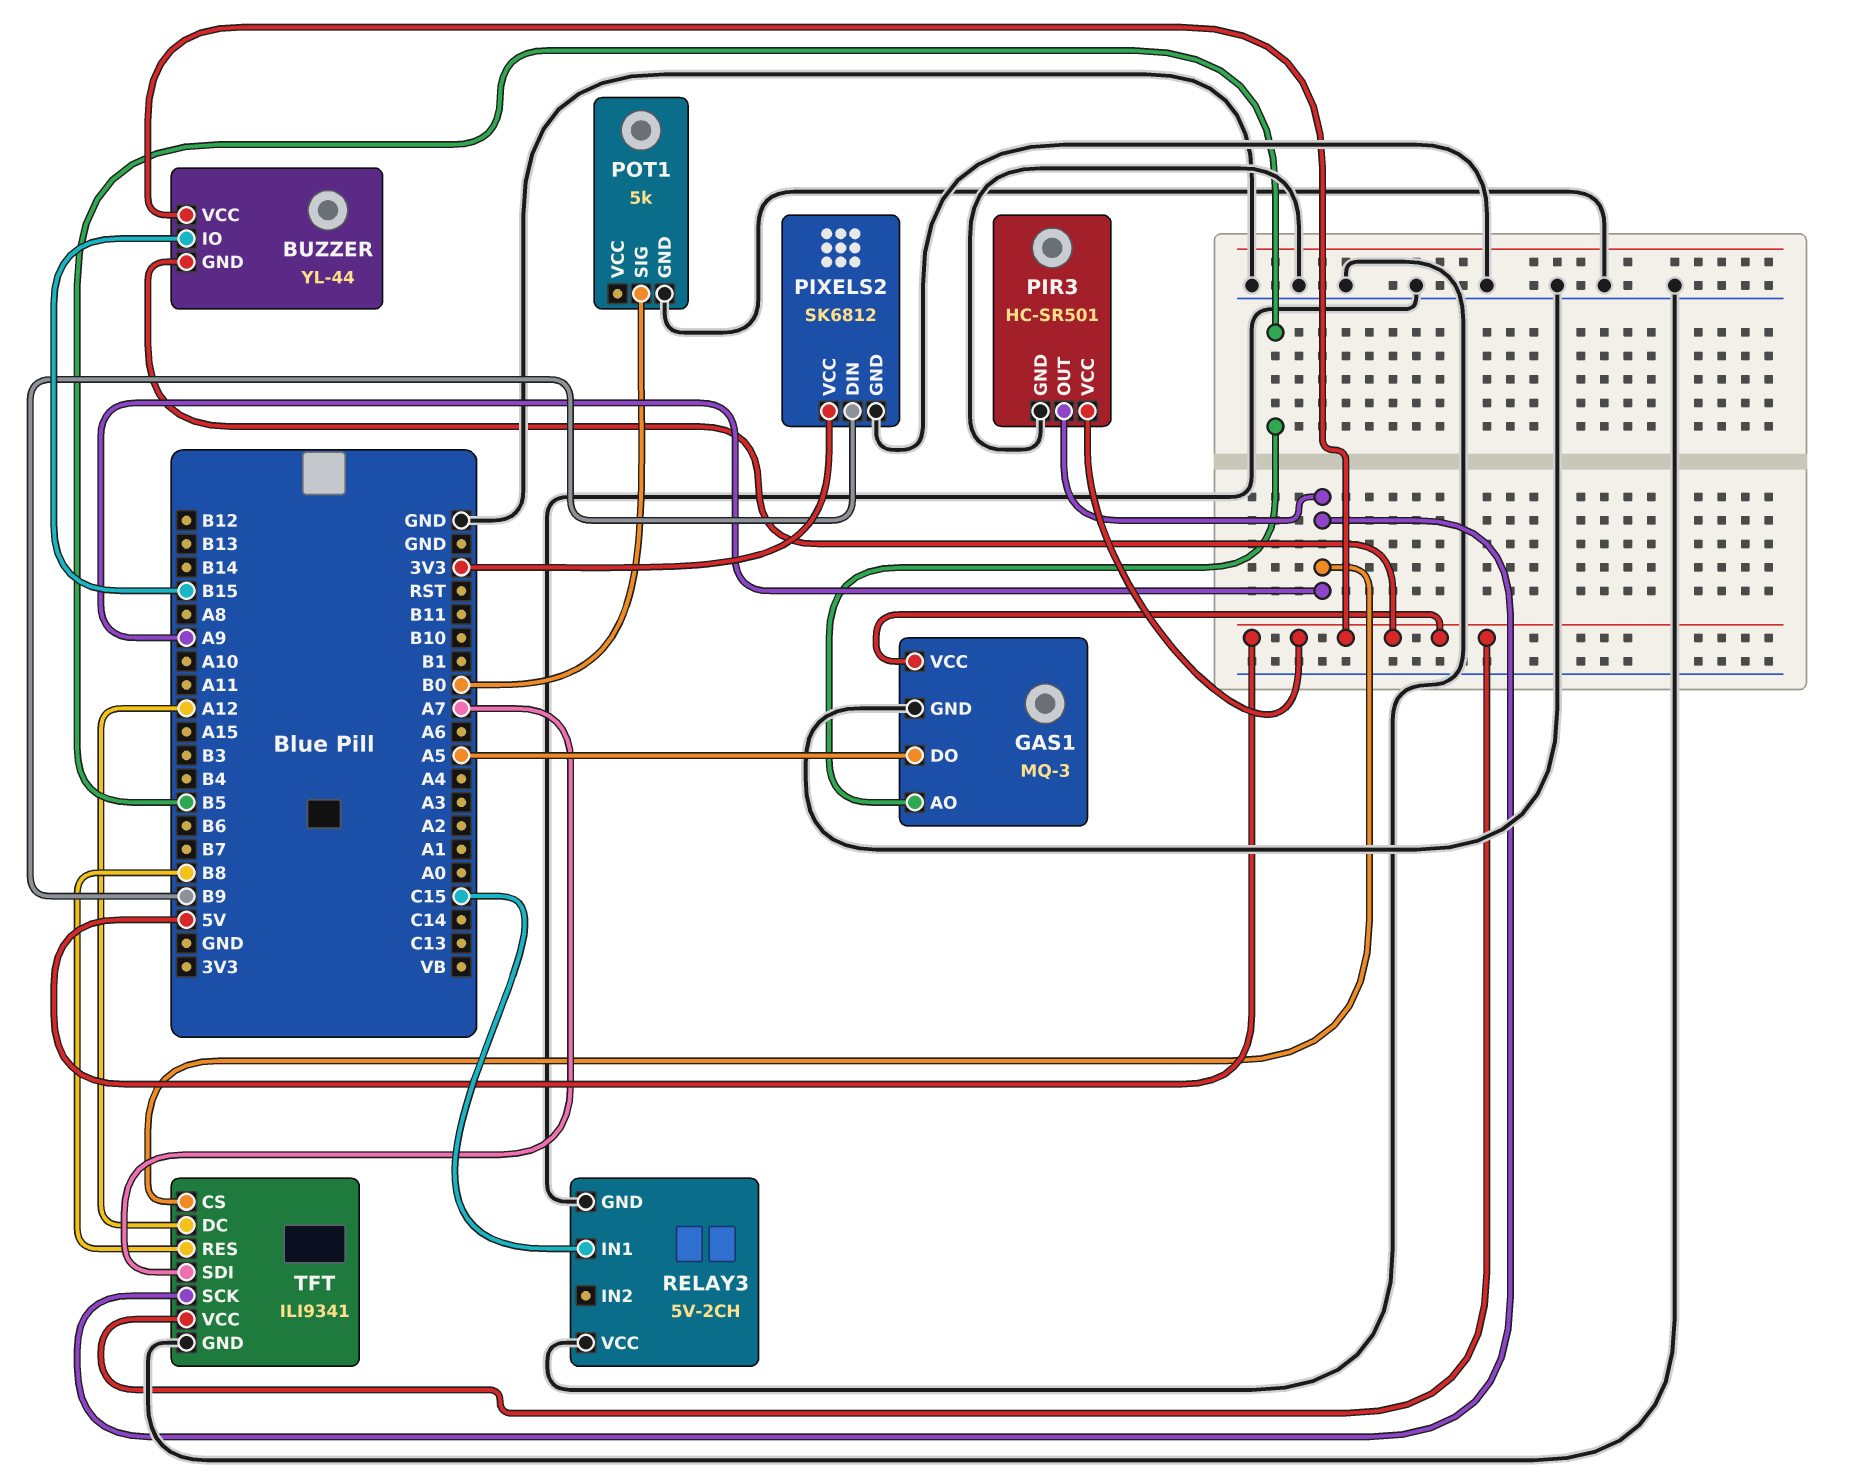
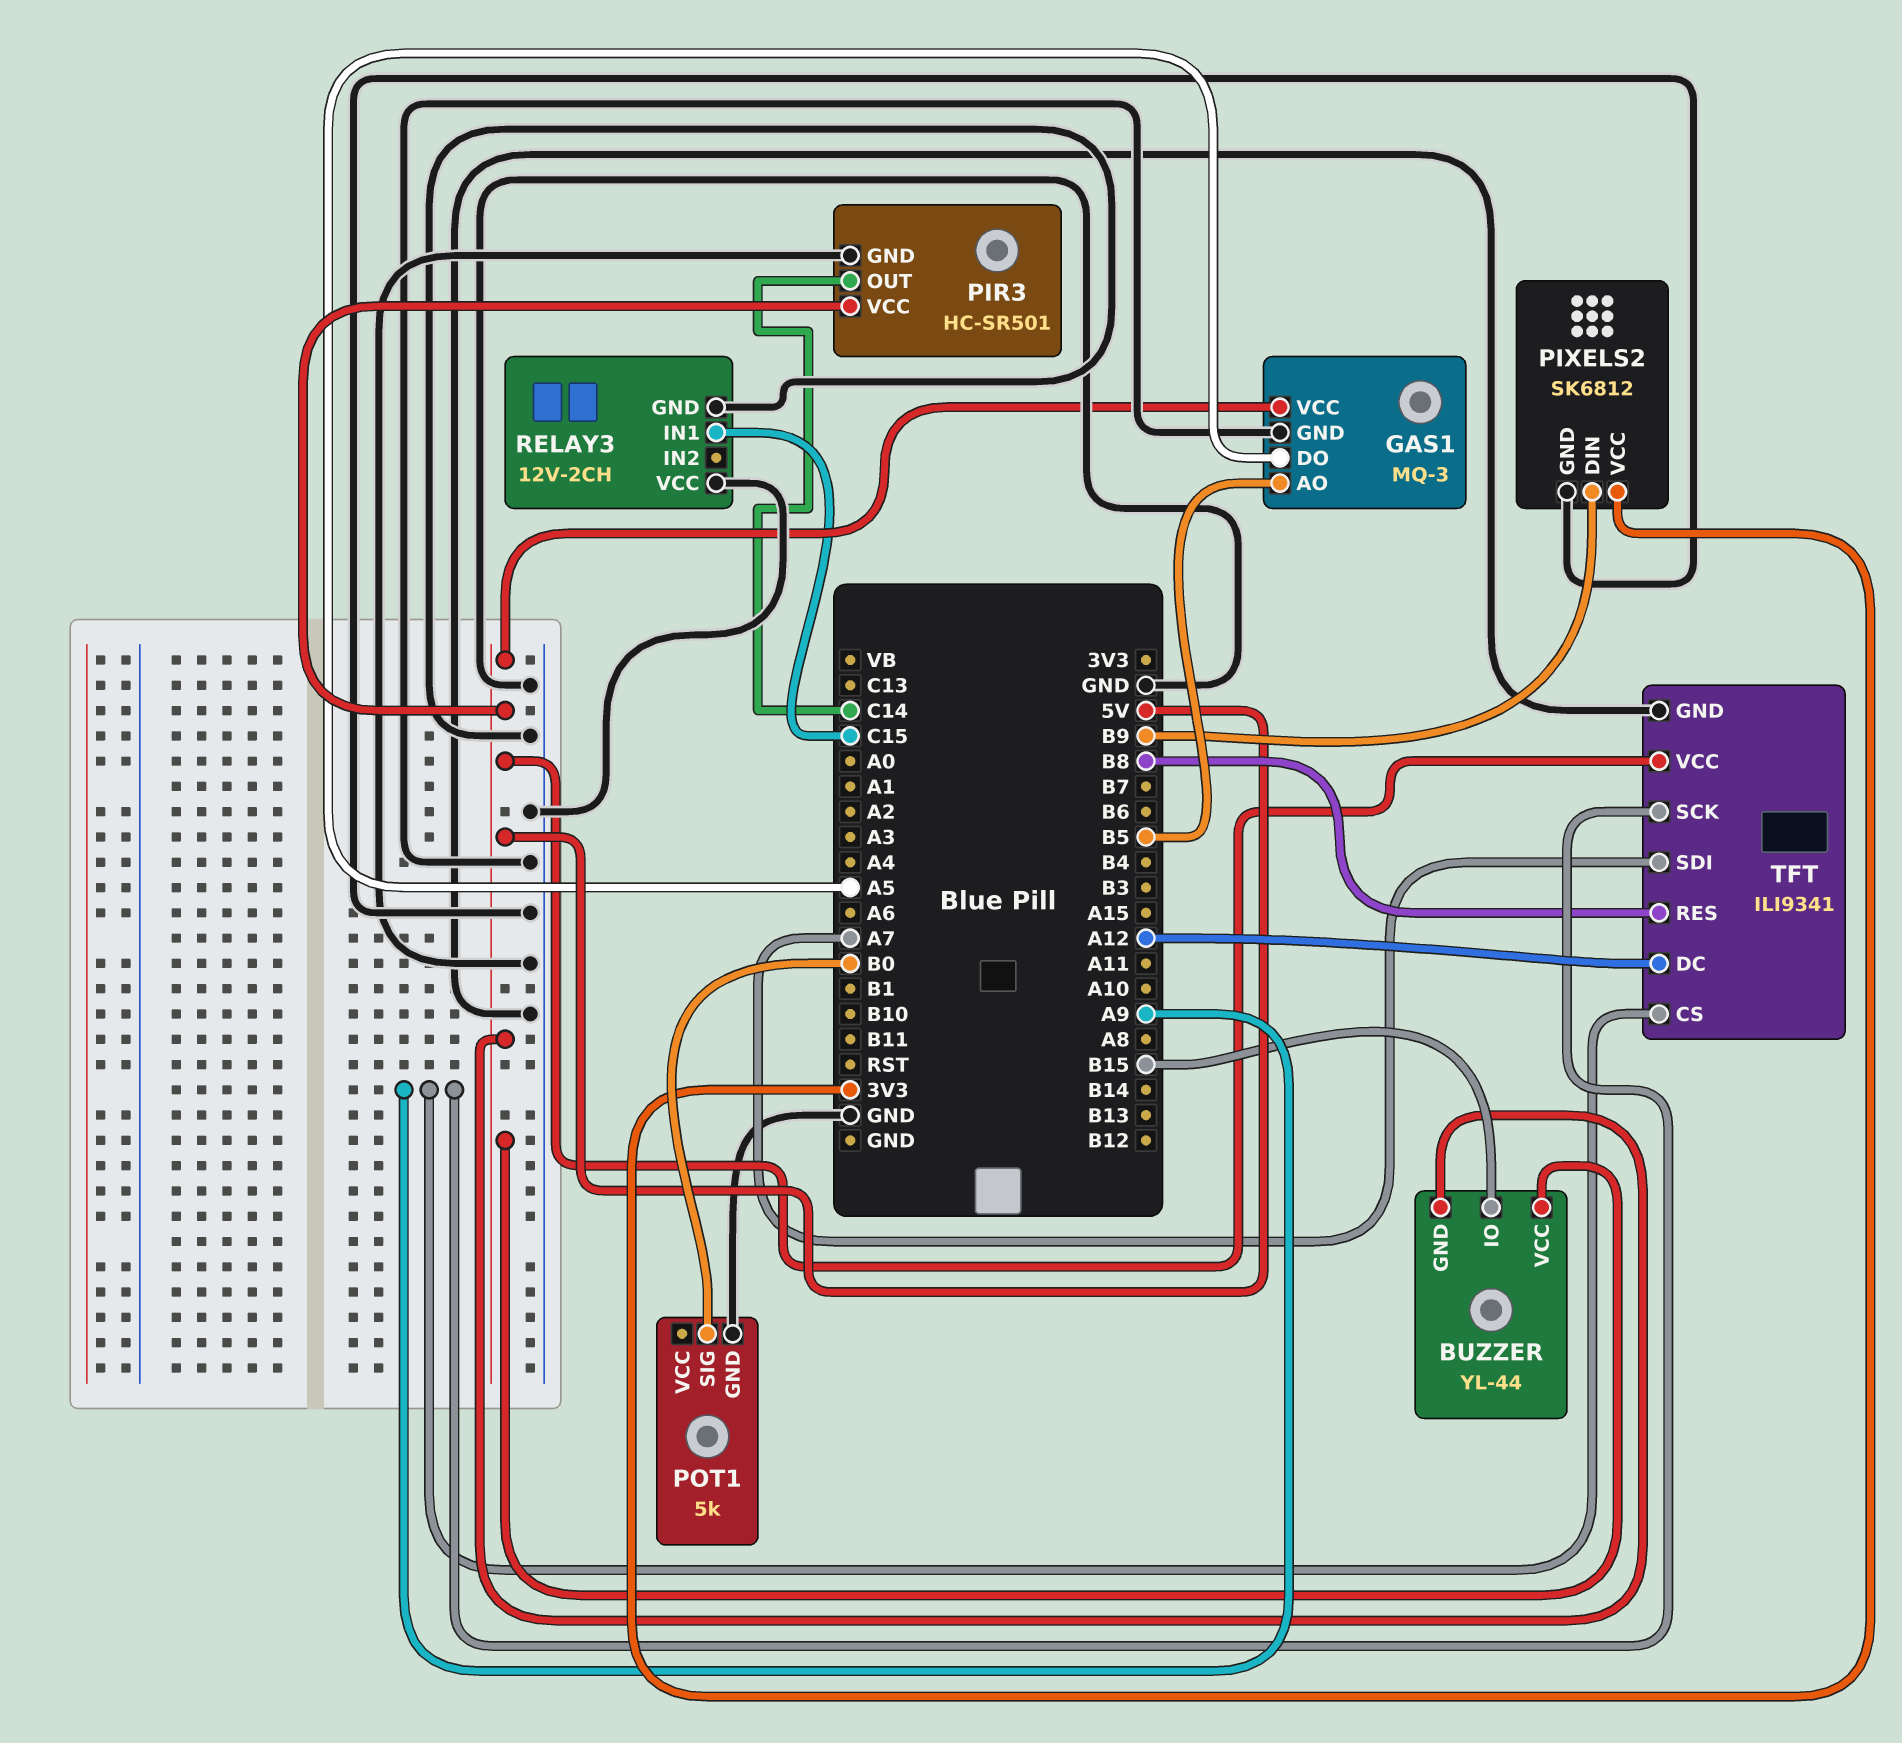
PIR3 pin OUT: A9 -> C14
RELAY3: 5V-2CH -> 12V-2CH

